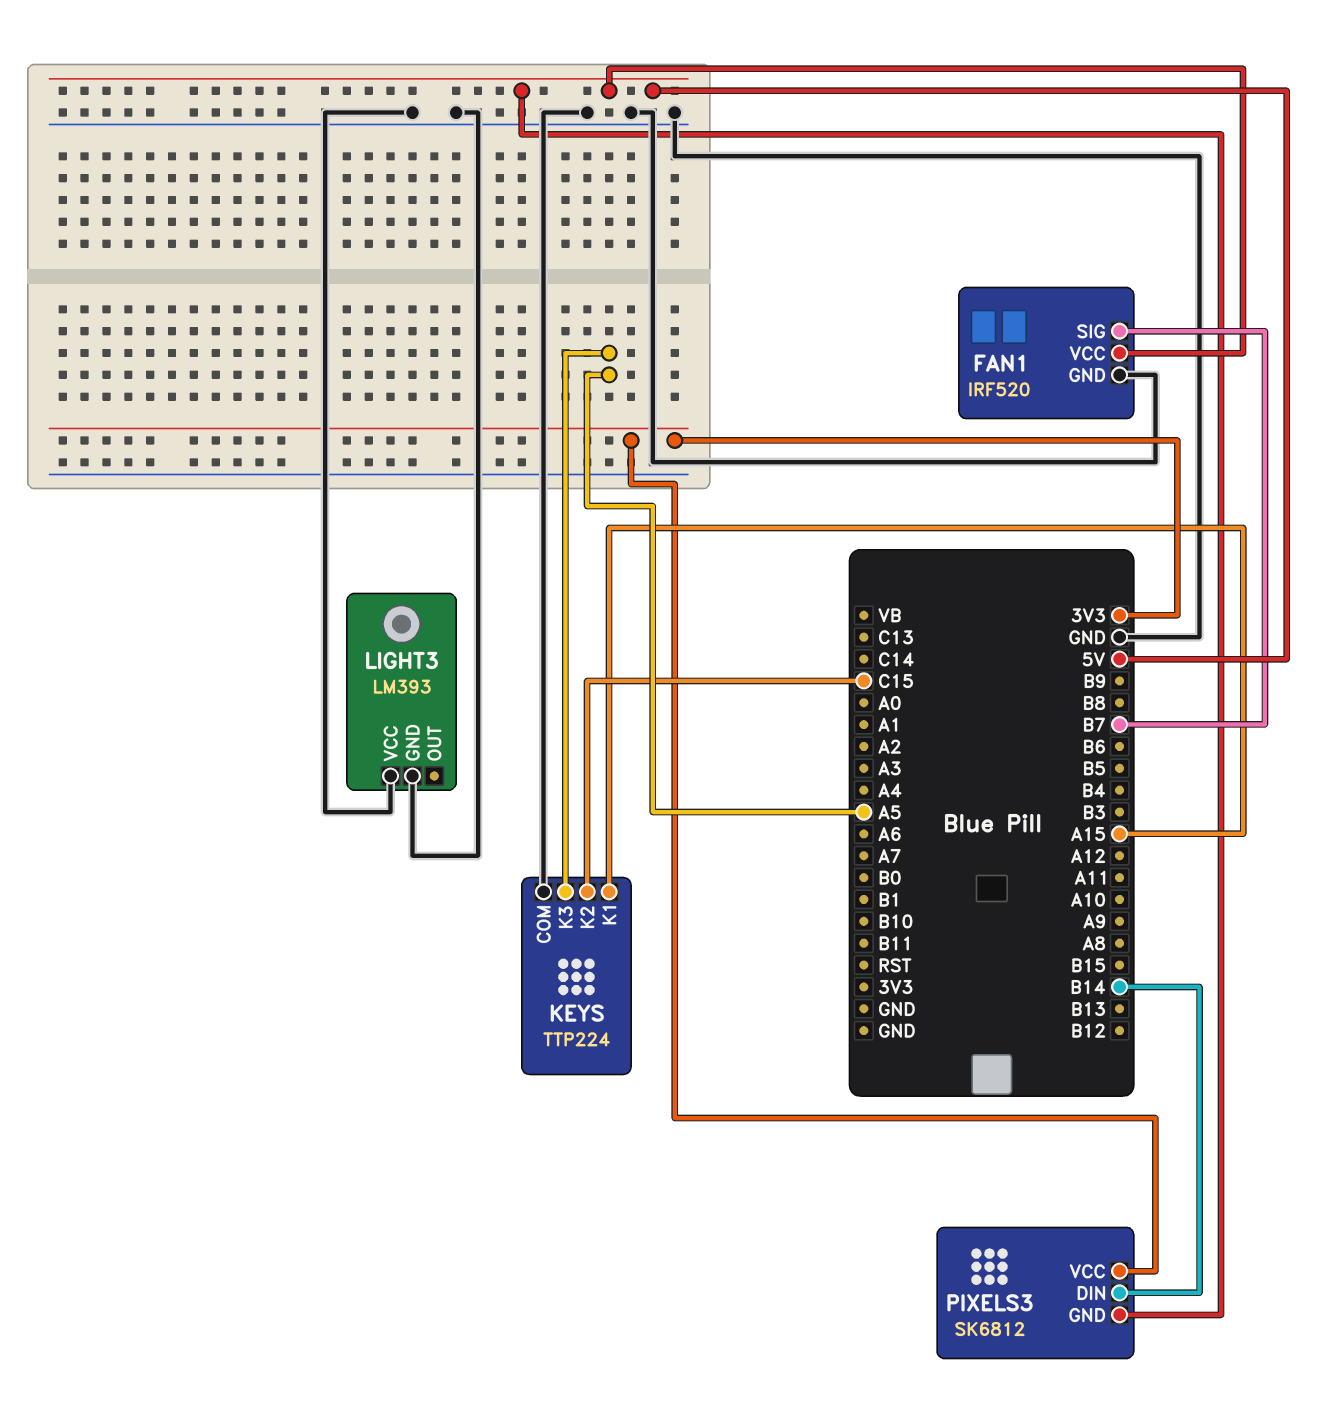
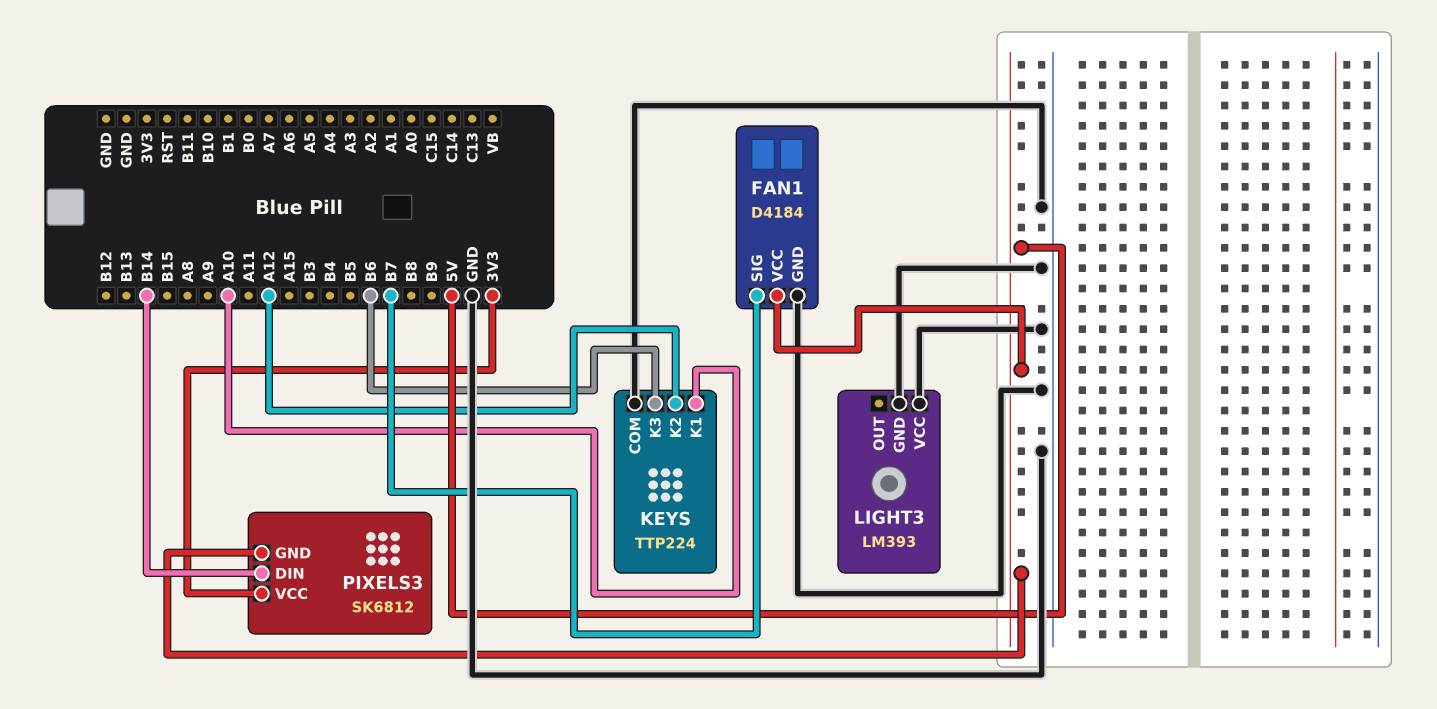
FAN1: IRF520 -> D4184
KEYS pin K1: A15 -> A10
KEYS pin K2: C15 -> A12
KEYS pin K3: A5 -> B6

